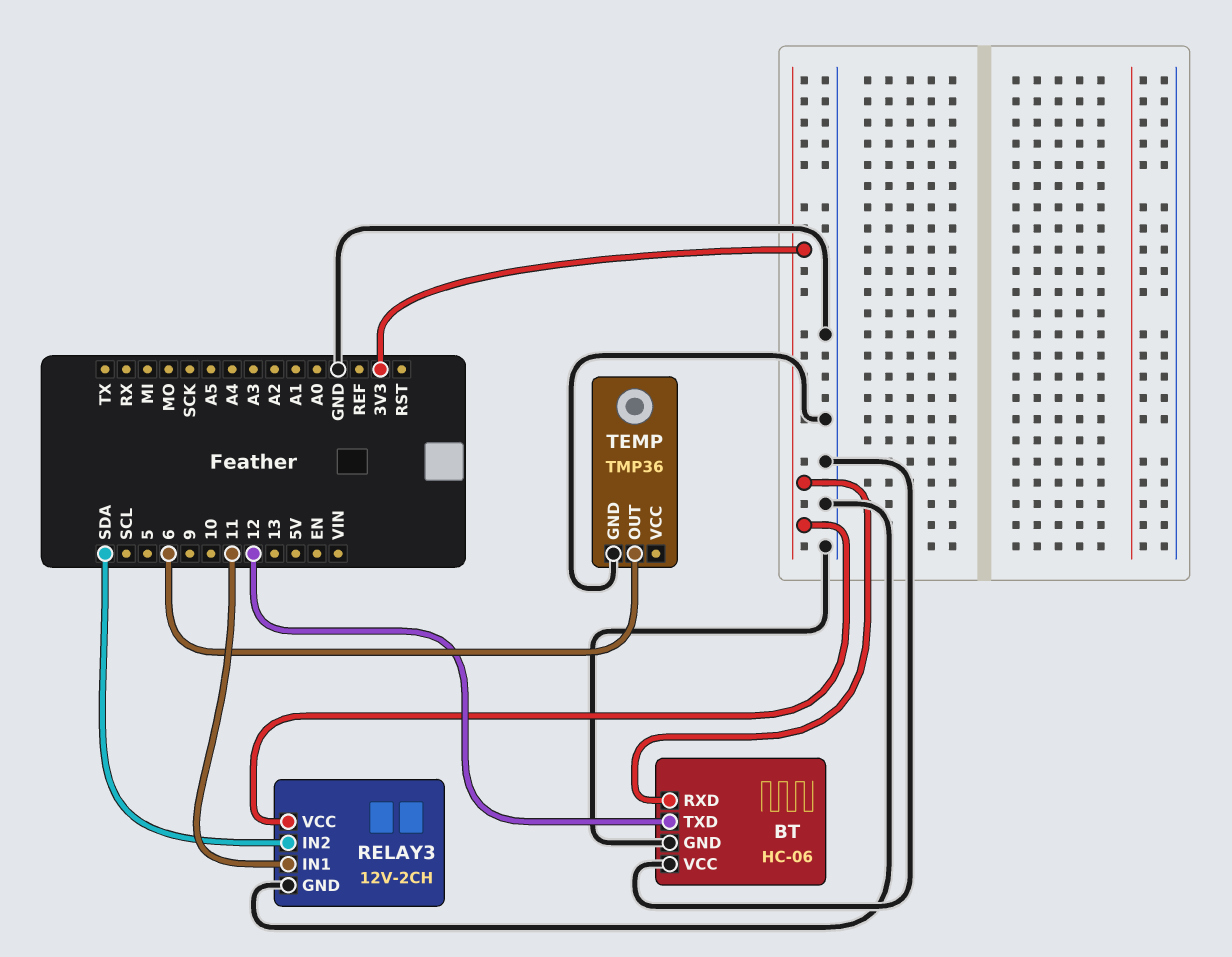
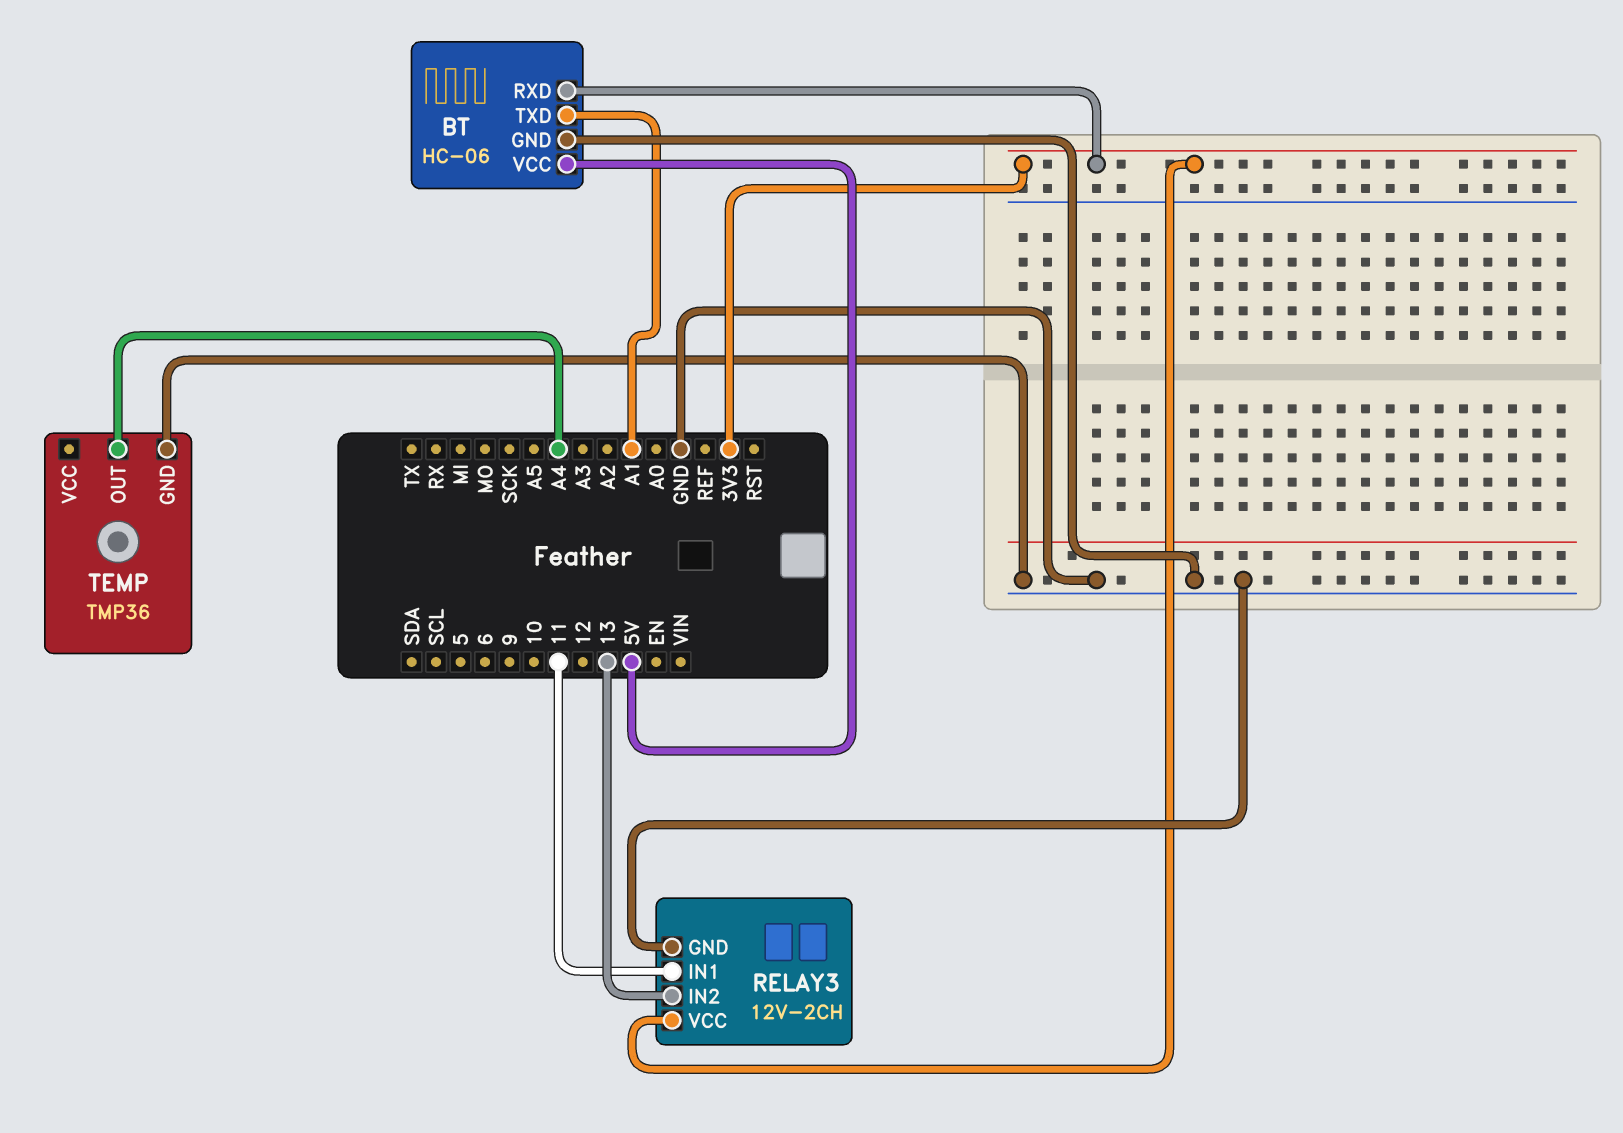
BT pin TXD: 12 -> A1
BT pin VCC: GND -> 5V
RELAY3 pin IN2: SDA -> 13
TEMP pin OUT: 6 -> A4

